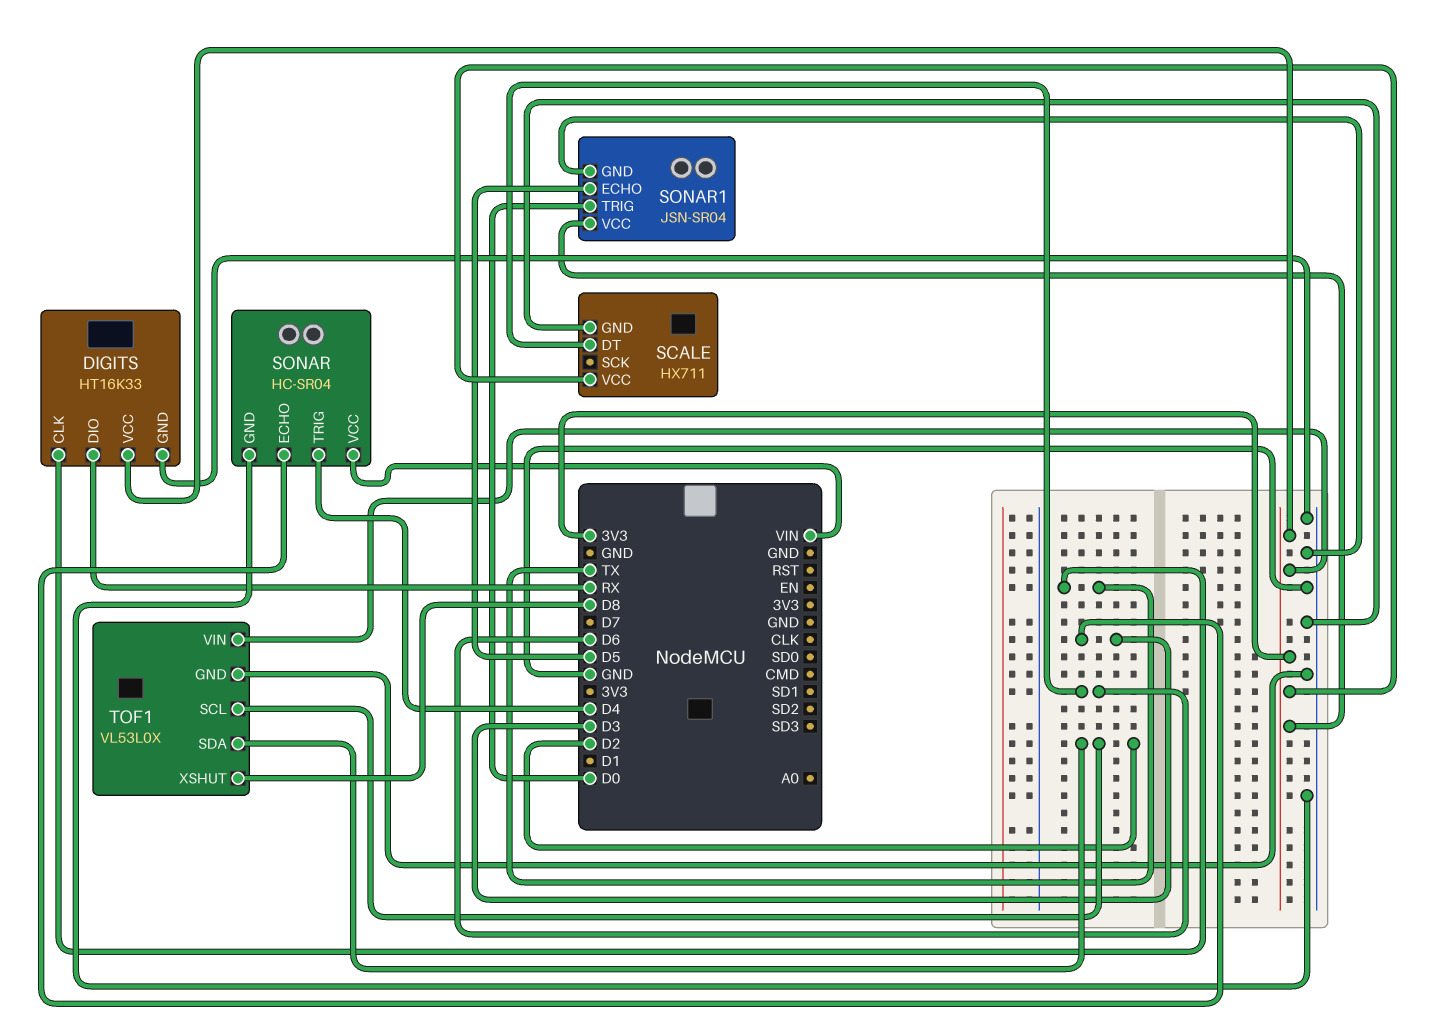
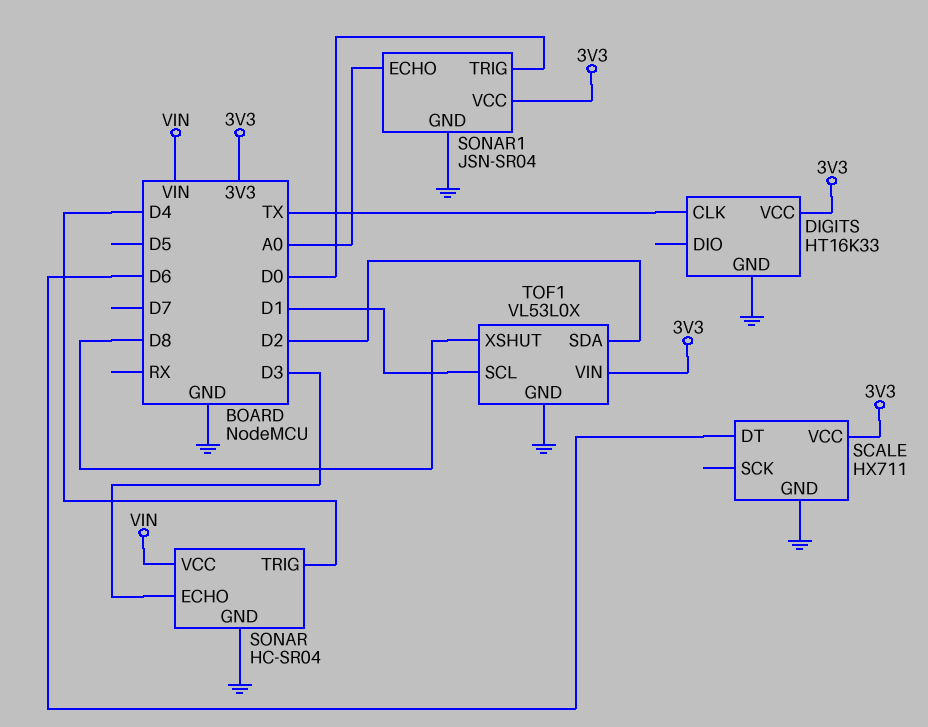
DIGITS pin DIO: RX -> none
SONAR1 pin ECHO: D5 -> A0
TOF1 pin SCL: D2 -> D1

